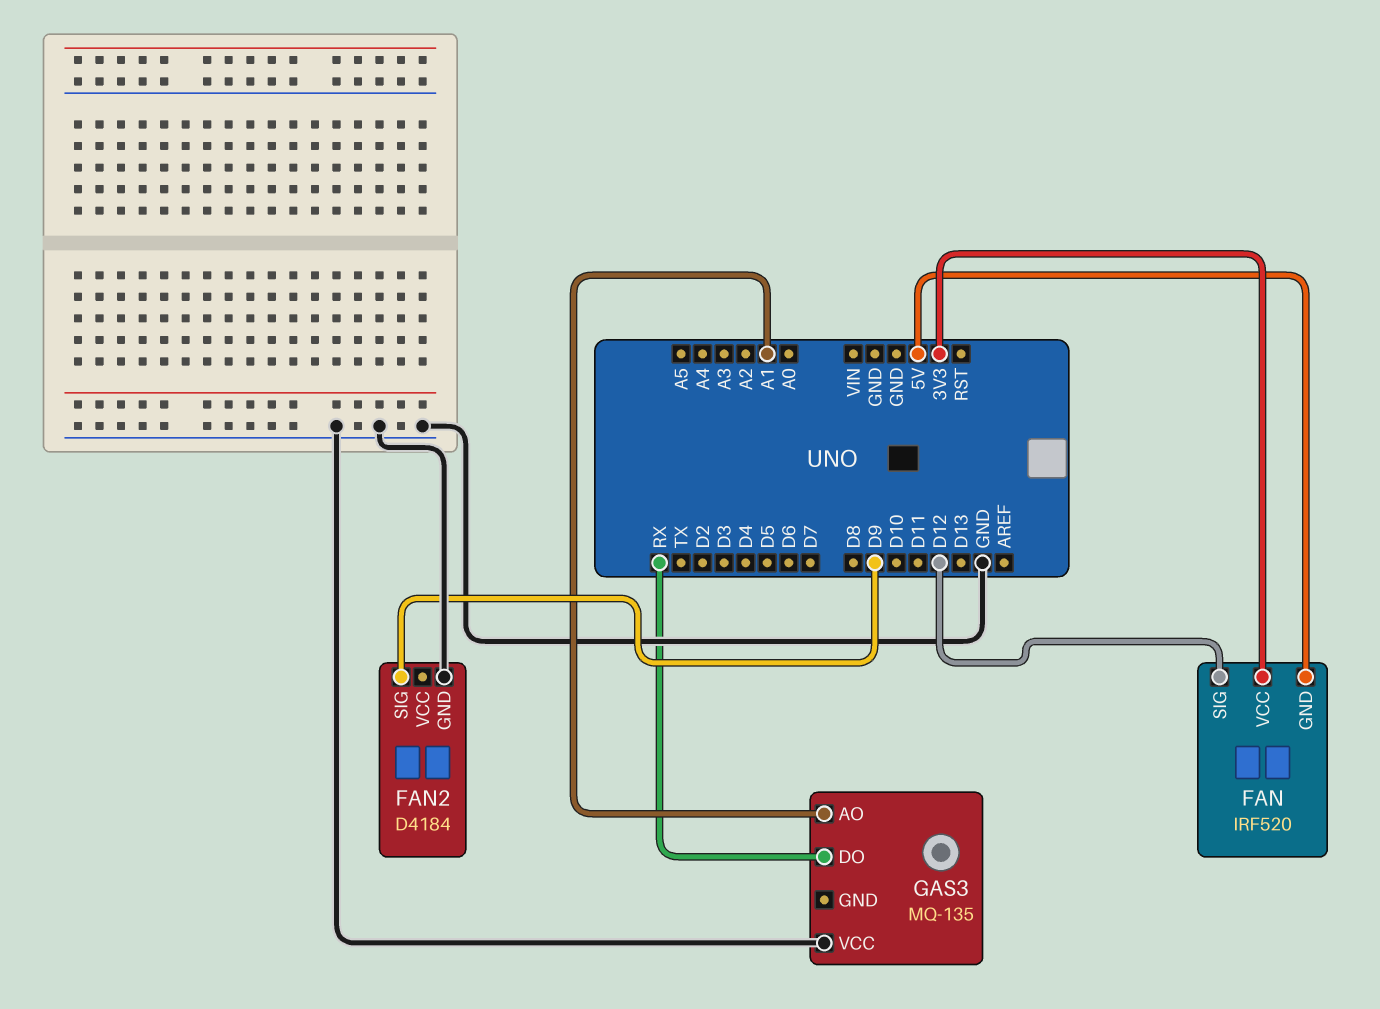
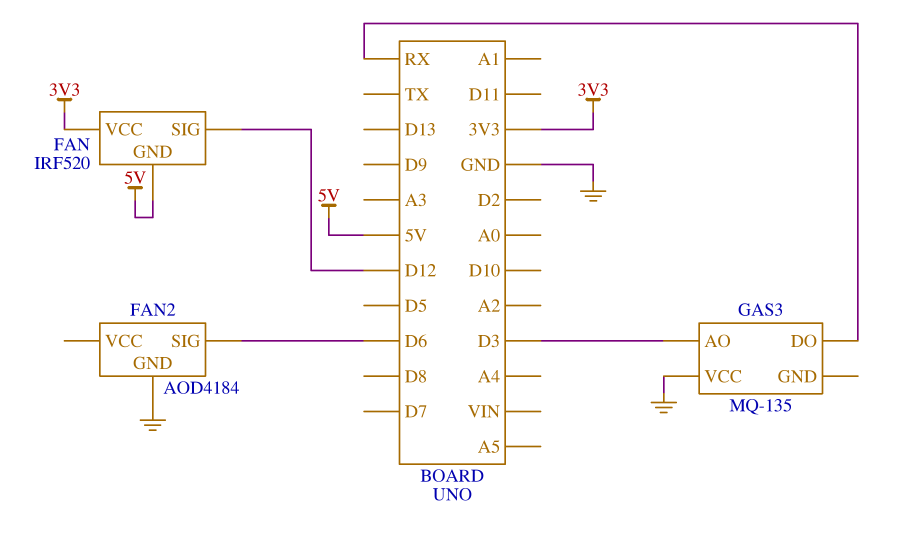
FAN2: D4184 -> AOD4184
FAN2 pin SIG: D9 -> D6
GAS3 pin AO: A1 -> D3

